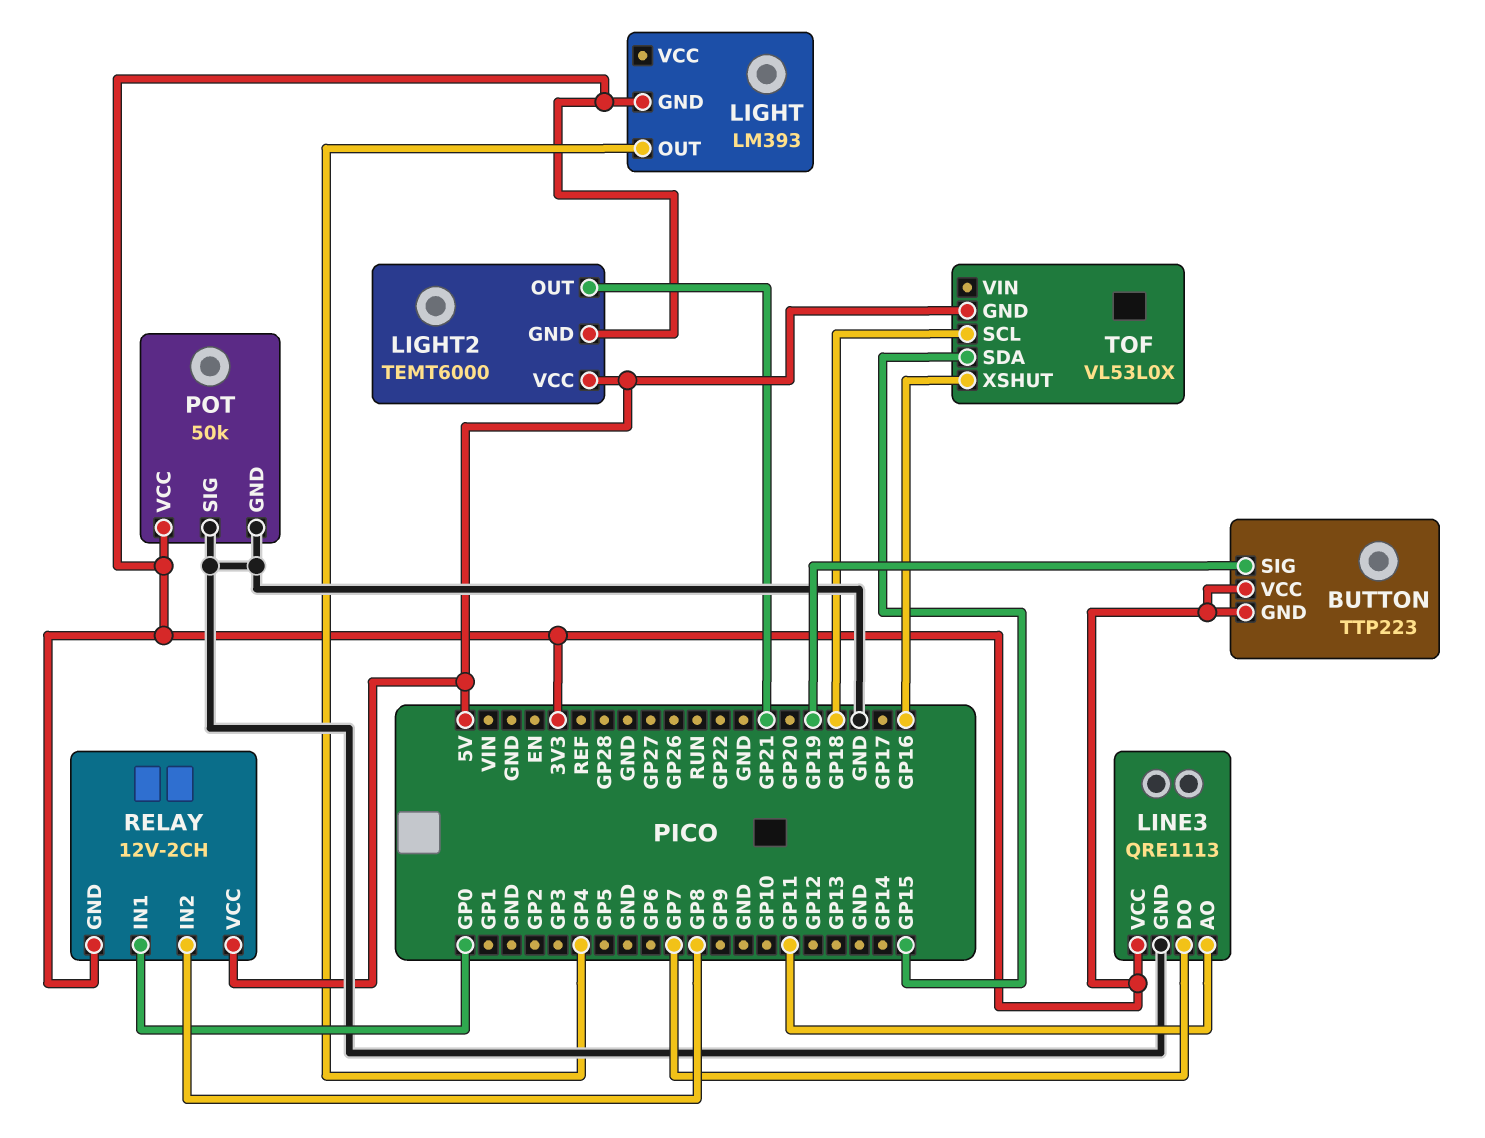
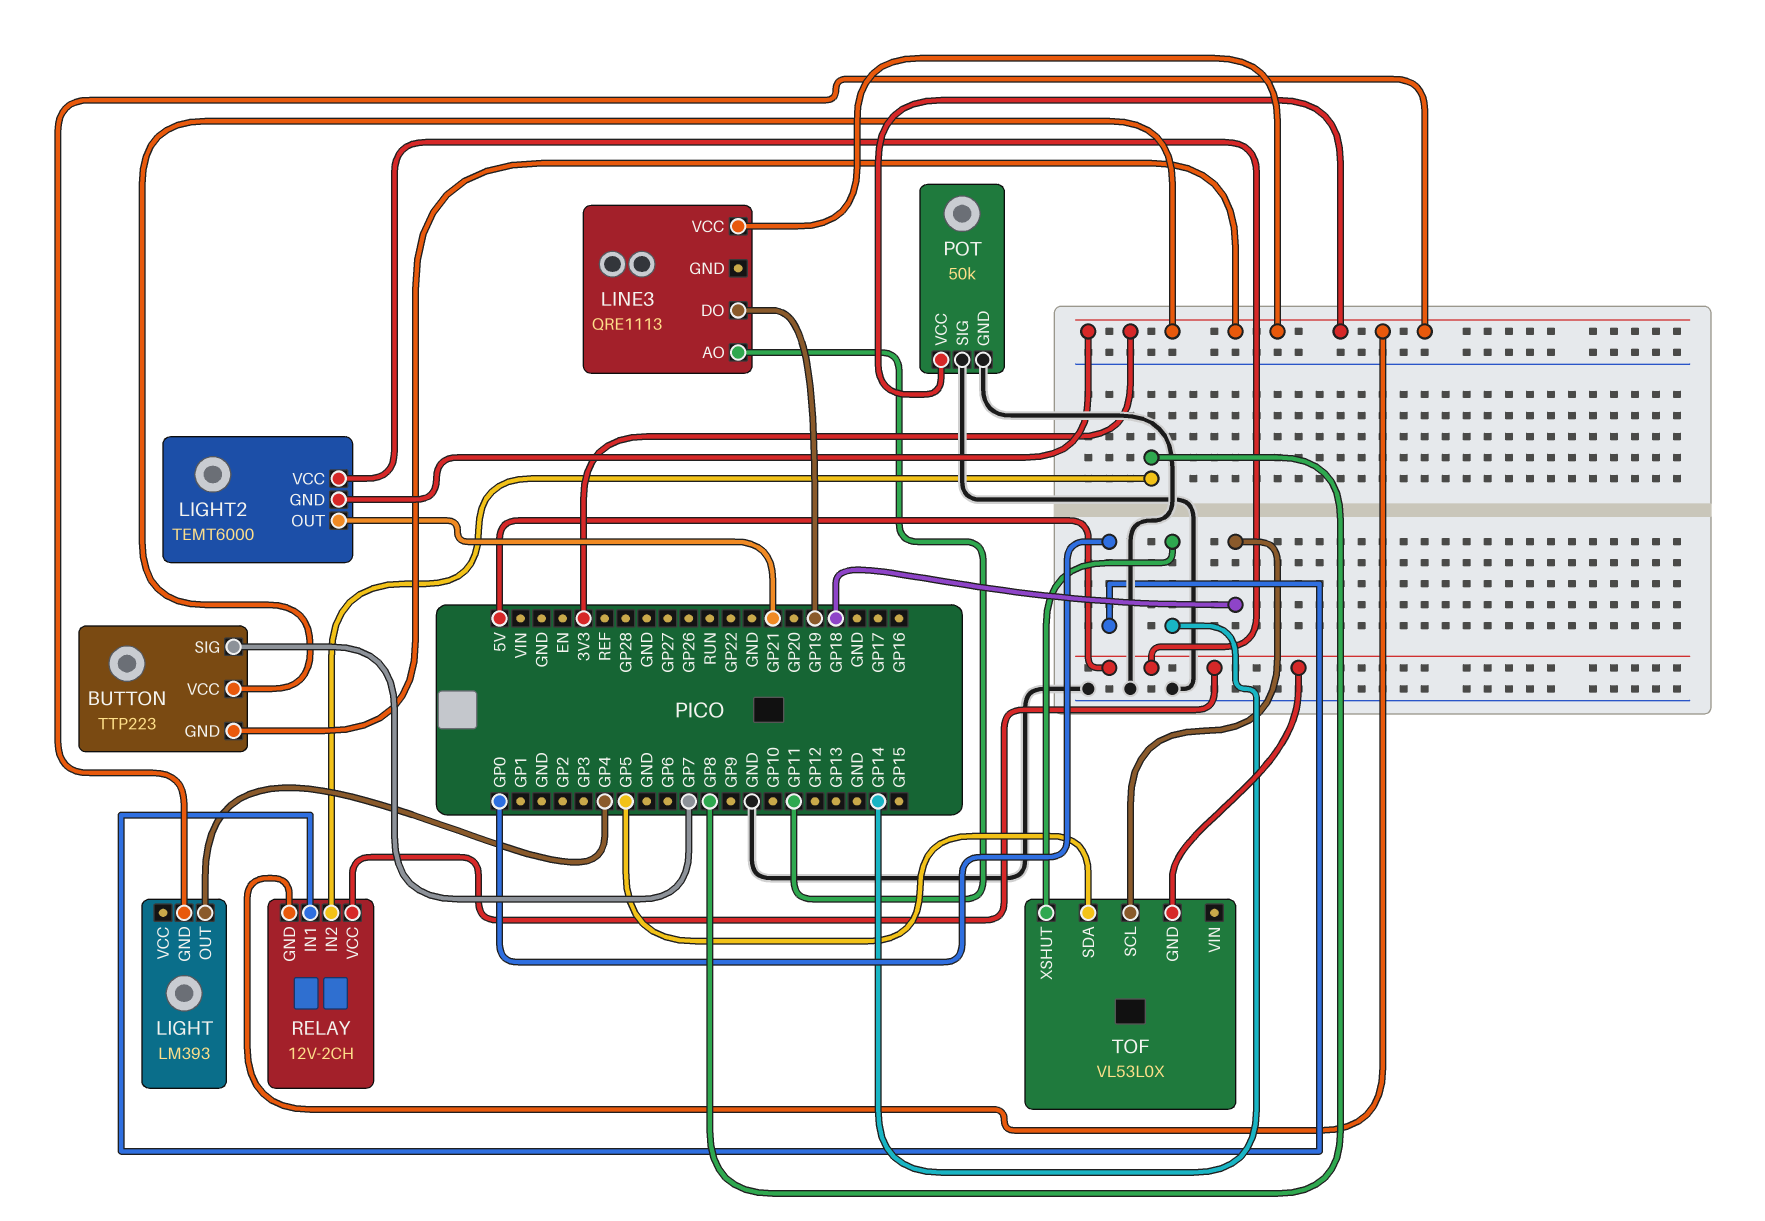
BUTTON pin SIG: GP19 -> GP7
LINE3 pin DO: GP7 -> GP19
LINE3 pin GND: GND -> none
TOF pin SDA: GP15 -> GP5
TOF pin XSHUT: GP16 -> GP14

